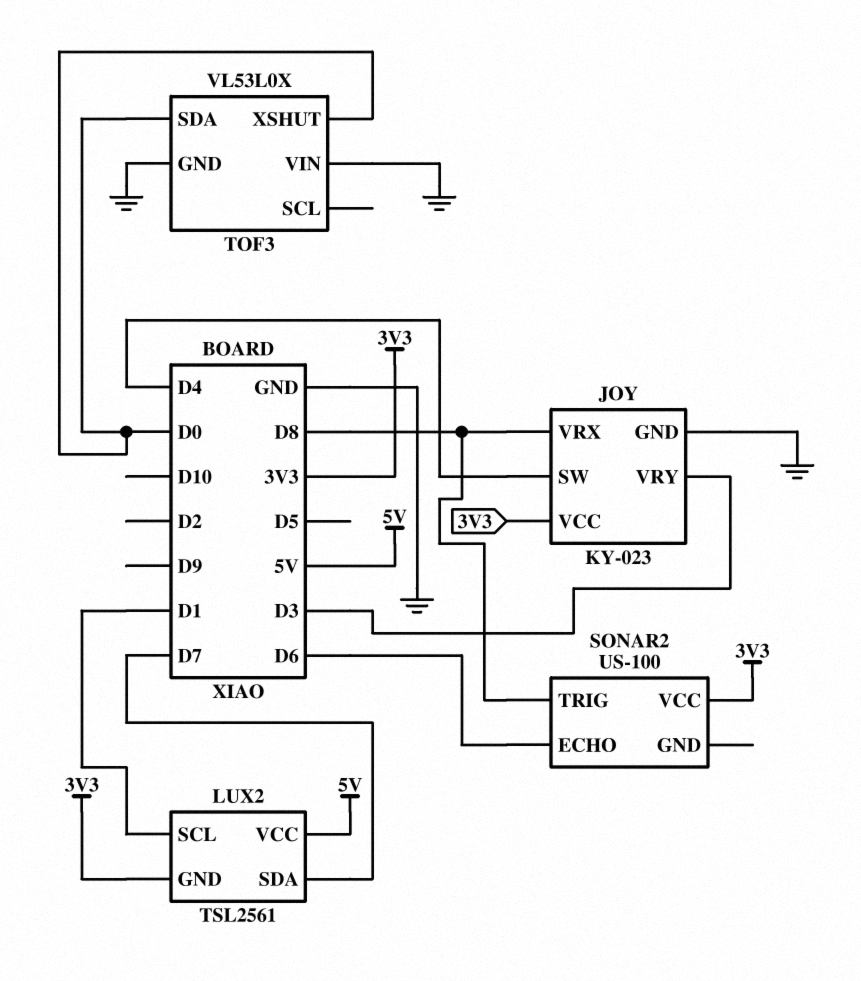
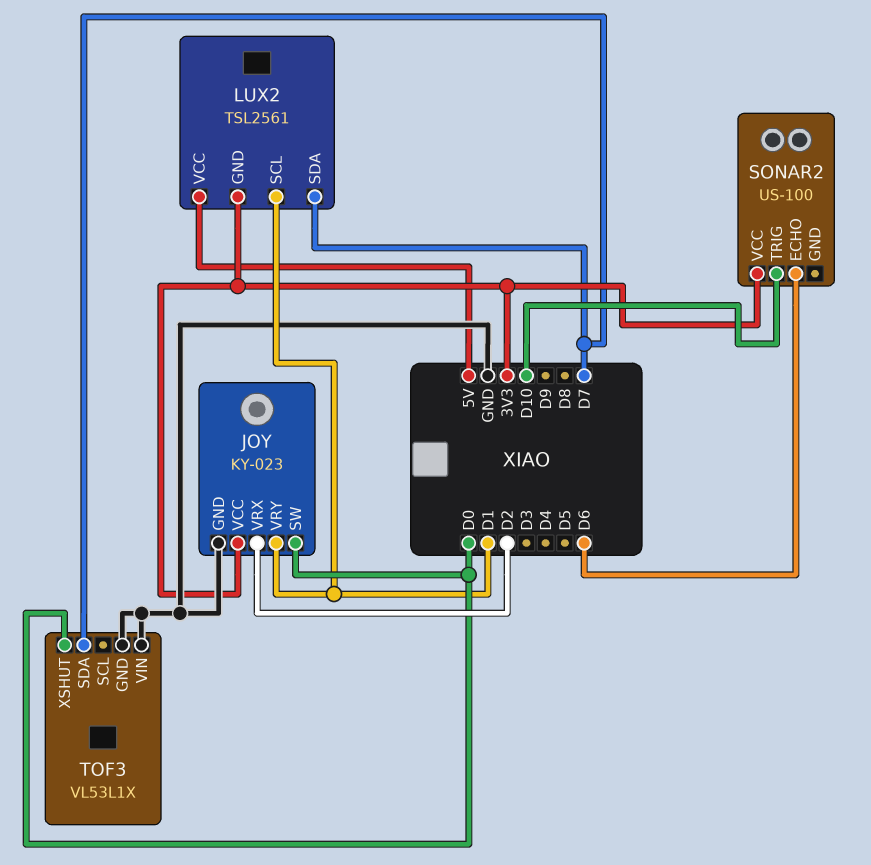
JOY pin SW: D4 -> D0
JOY pin VRX: D8 -> D2
JOY pin VRY: D3 -> D1
SONAR2 pin TRIG: D8 -> D10
TOF3: VL53L0X -> VL53L1X
TOF3 pin SDA: D0 -> D7

